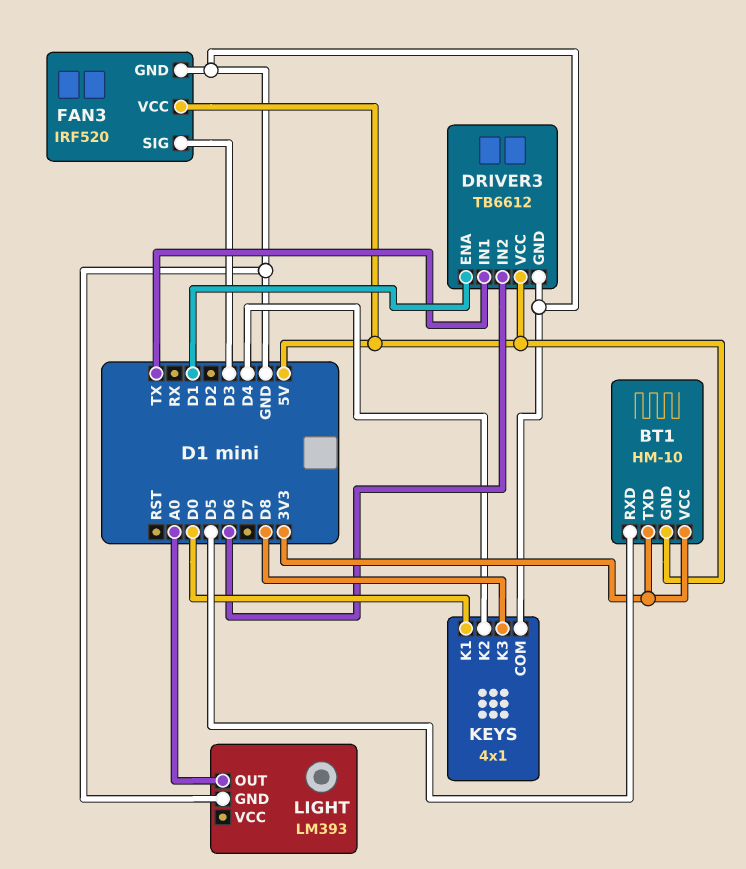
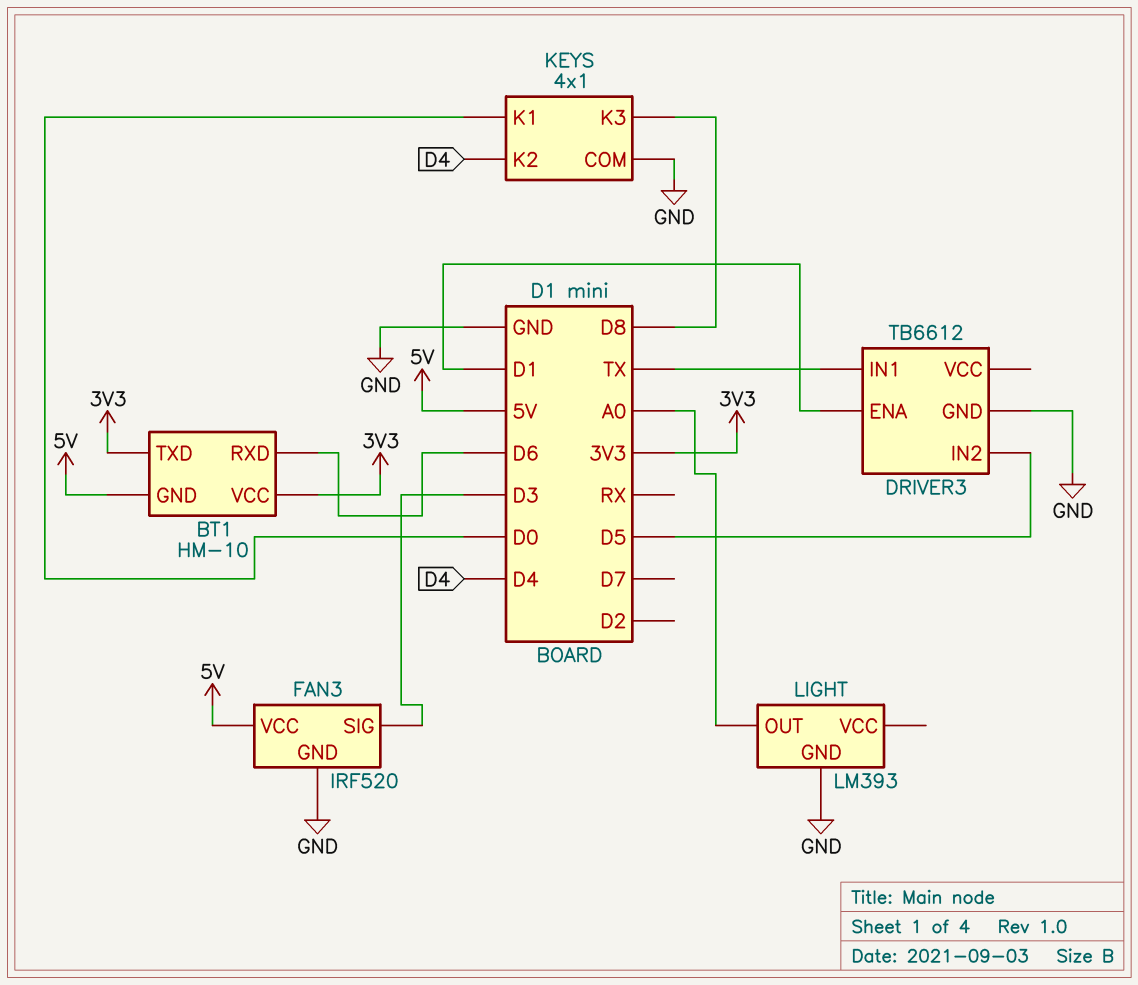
BT1 pin RXD: D5 -> D6
DRIVER3 pin IN2: D6 -> D5
DRIVER3 pin VCC: 5V -> none

